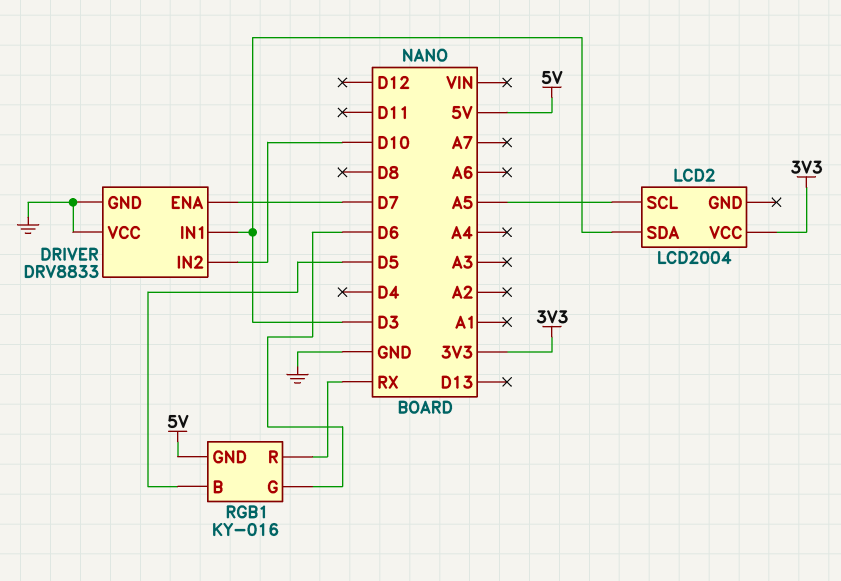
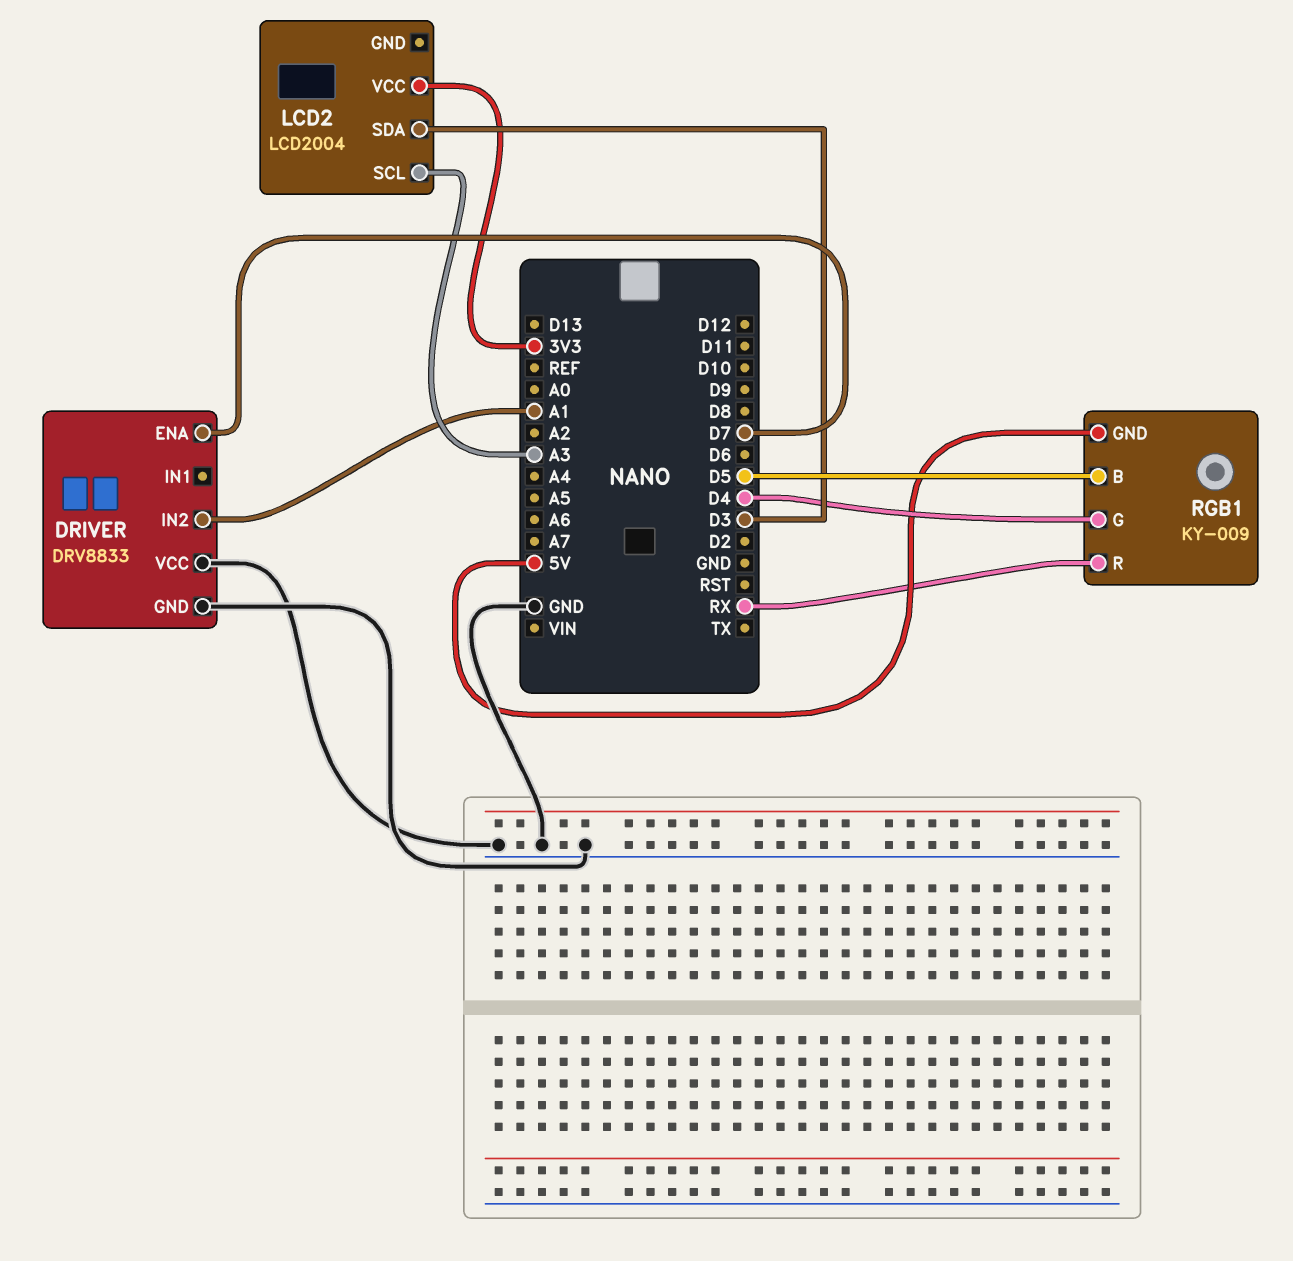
DRIVER pin IN1: D3 -> none
DRIVER pin IN2: D10 -> A1
LCD2 pin SCL: A5 -> A3
RGB1: KY-016 -> KY-009
RGB1 pin G: D6 -> D4

